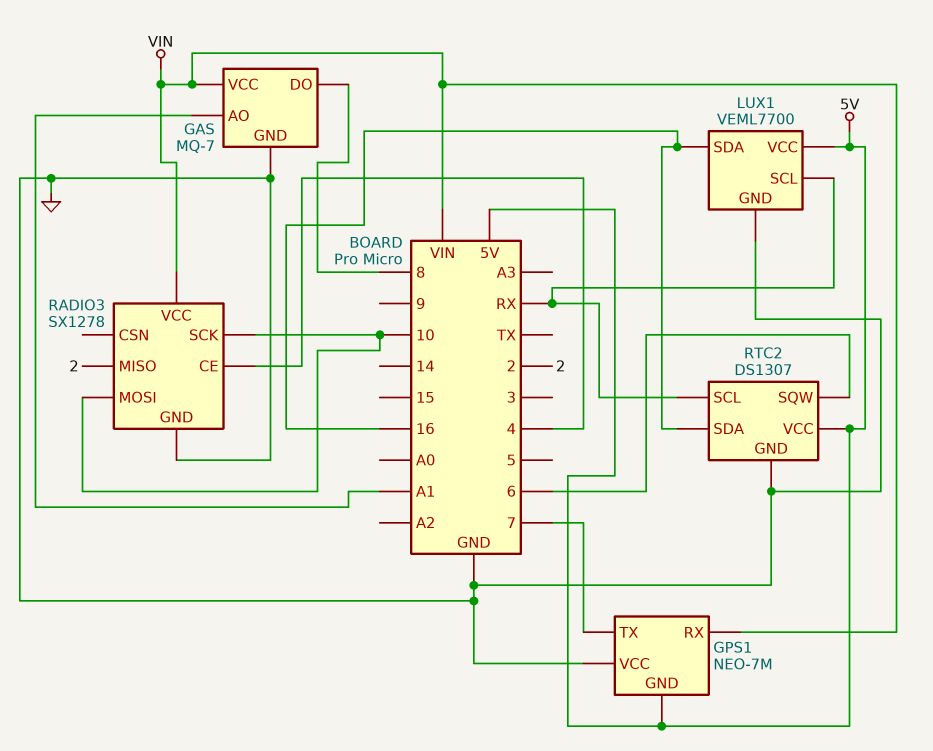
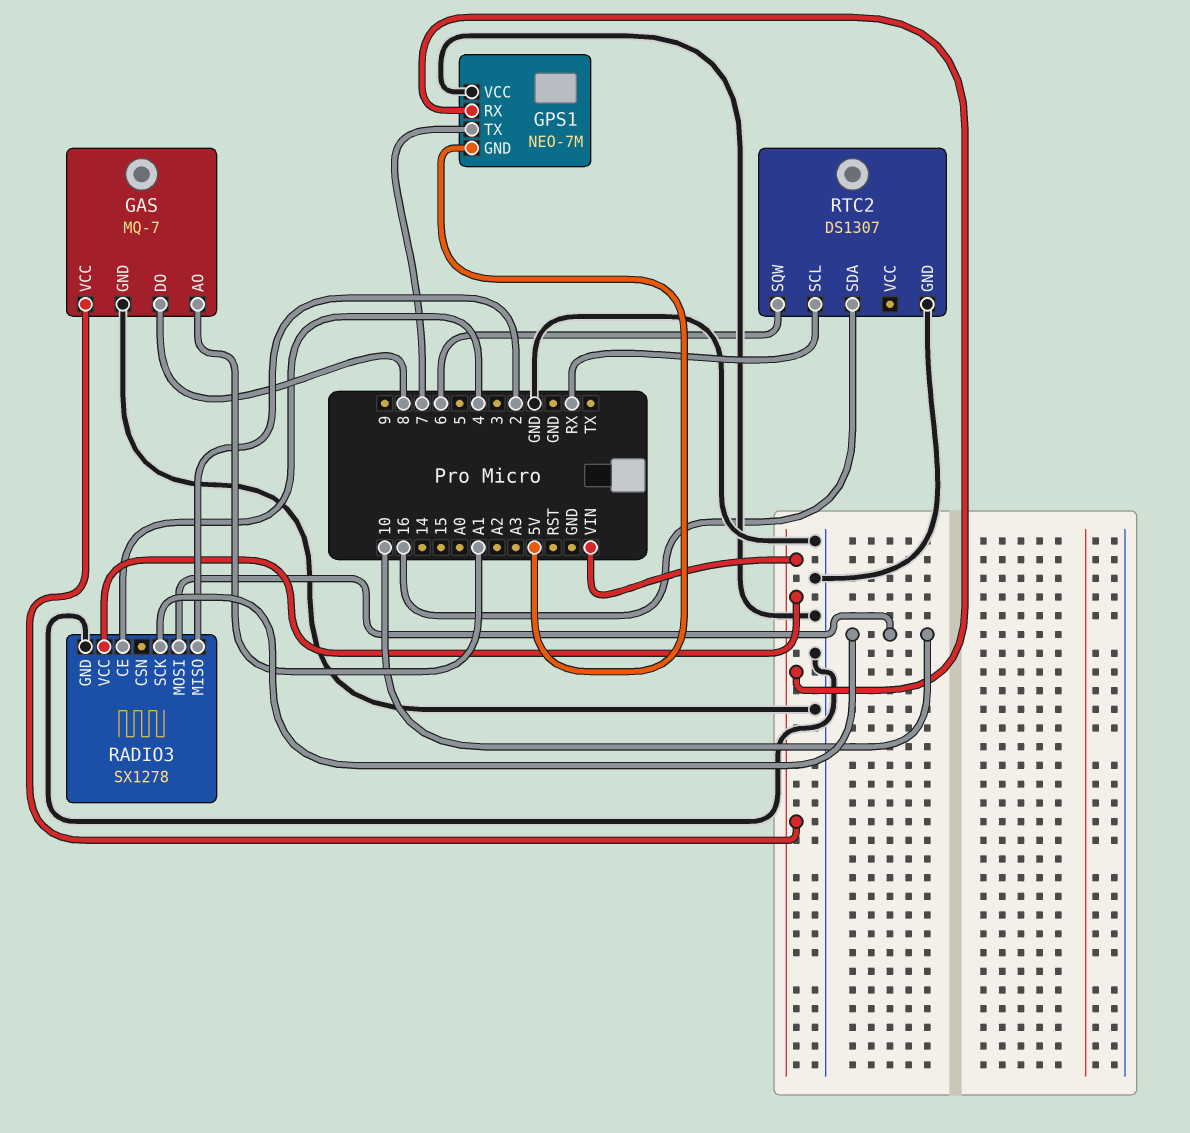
LUX1: VEML7700 -> none
LUX1 pin GND: GND -> none
LUX1 pin SCL: RX -> none
LUX1 pin SDA: 16 -> none
LUX1 pin VCC: 5V -> none
RTC2 pin VCC: 5V -> none

